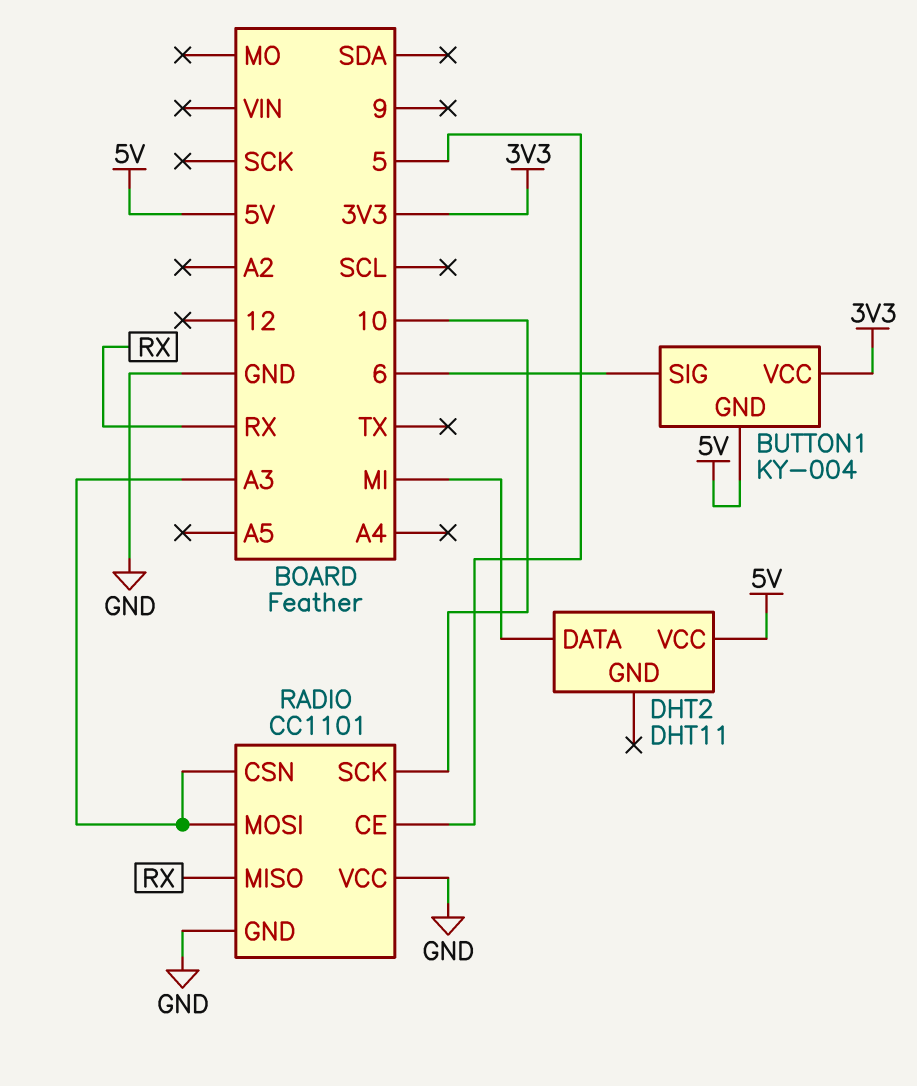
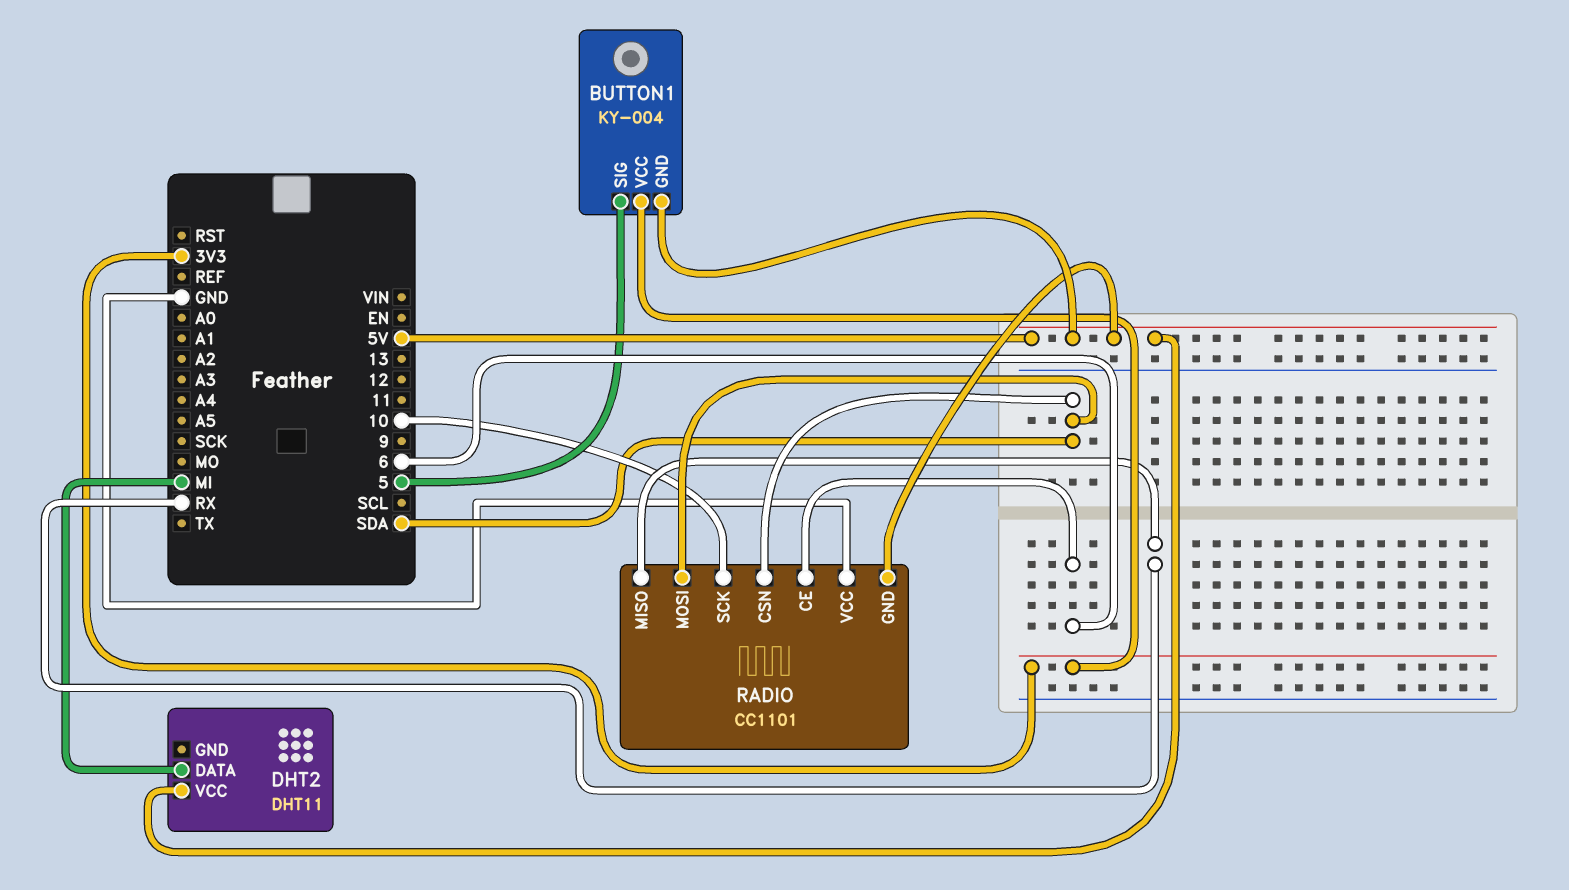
BUTTON1 pin SIG: 6 -> 5
RADIO pin CE: 5 -> 6
RADIO pin CSN: A3 -> SDA
RADIO pin GND: GND -> 5V
RADIO pin MOSI: A3 -> SDA

